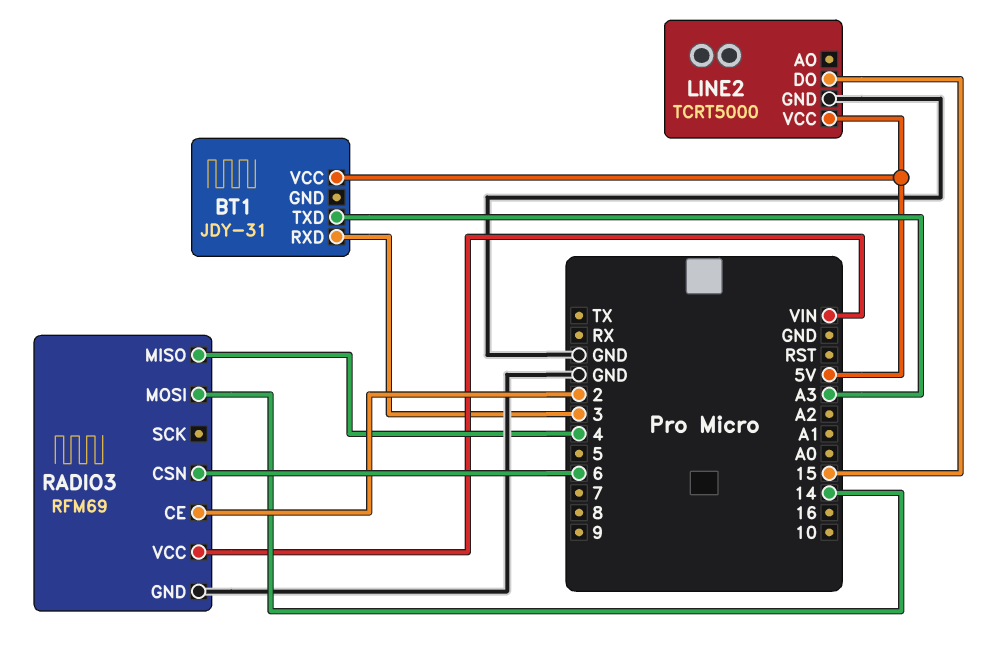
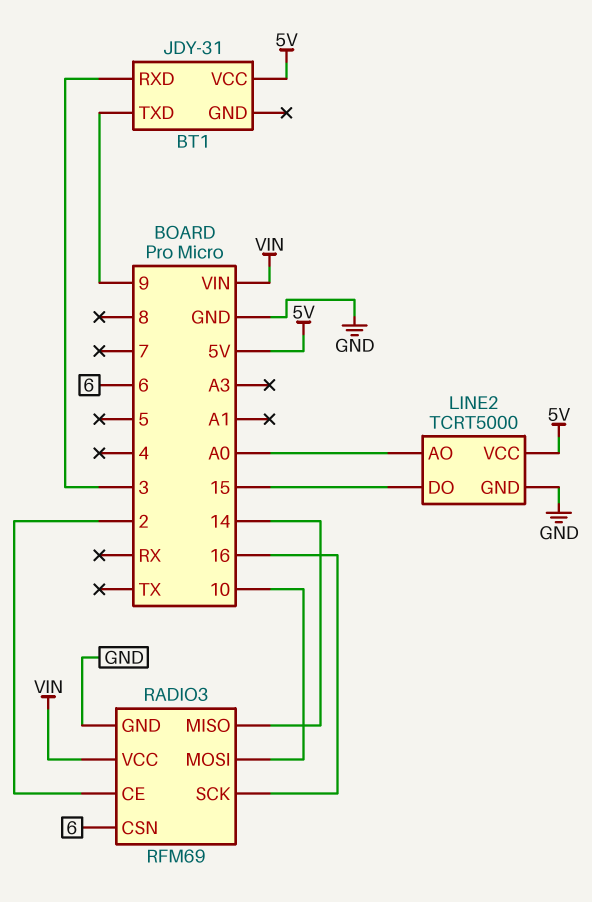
BT1 pin TXD: A3 -> 9
LINE2 pin AO: none -> A0
RADIO3 pin MISO: 4 -> 14
RADIO3 pin MOSI: 14 -> 10
RADIO3 pin SCK: none -> 16

